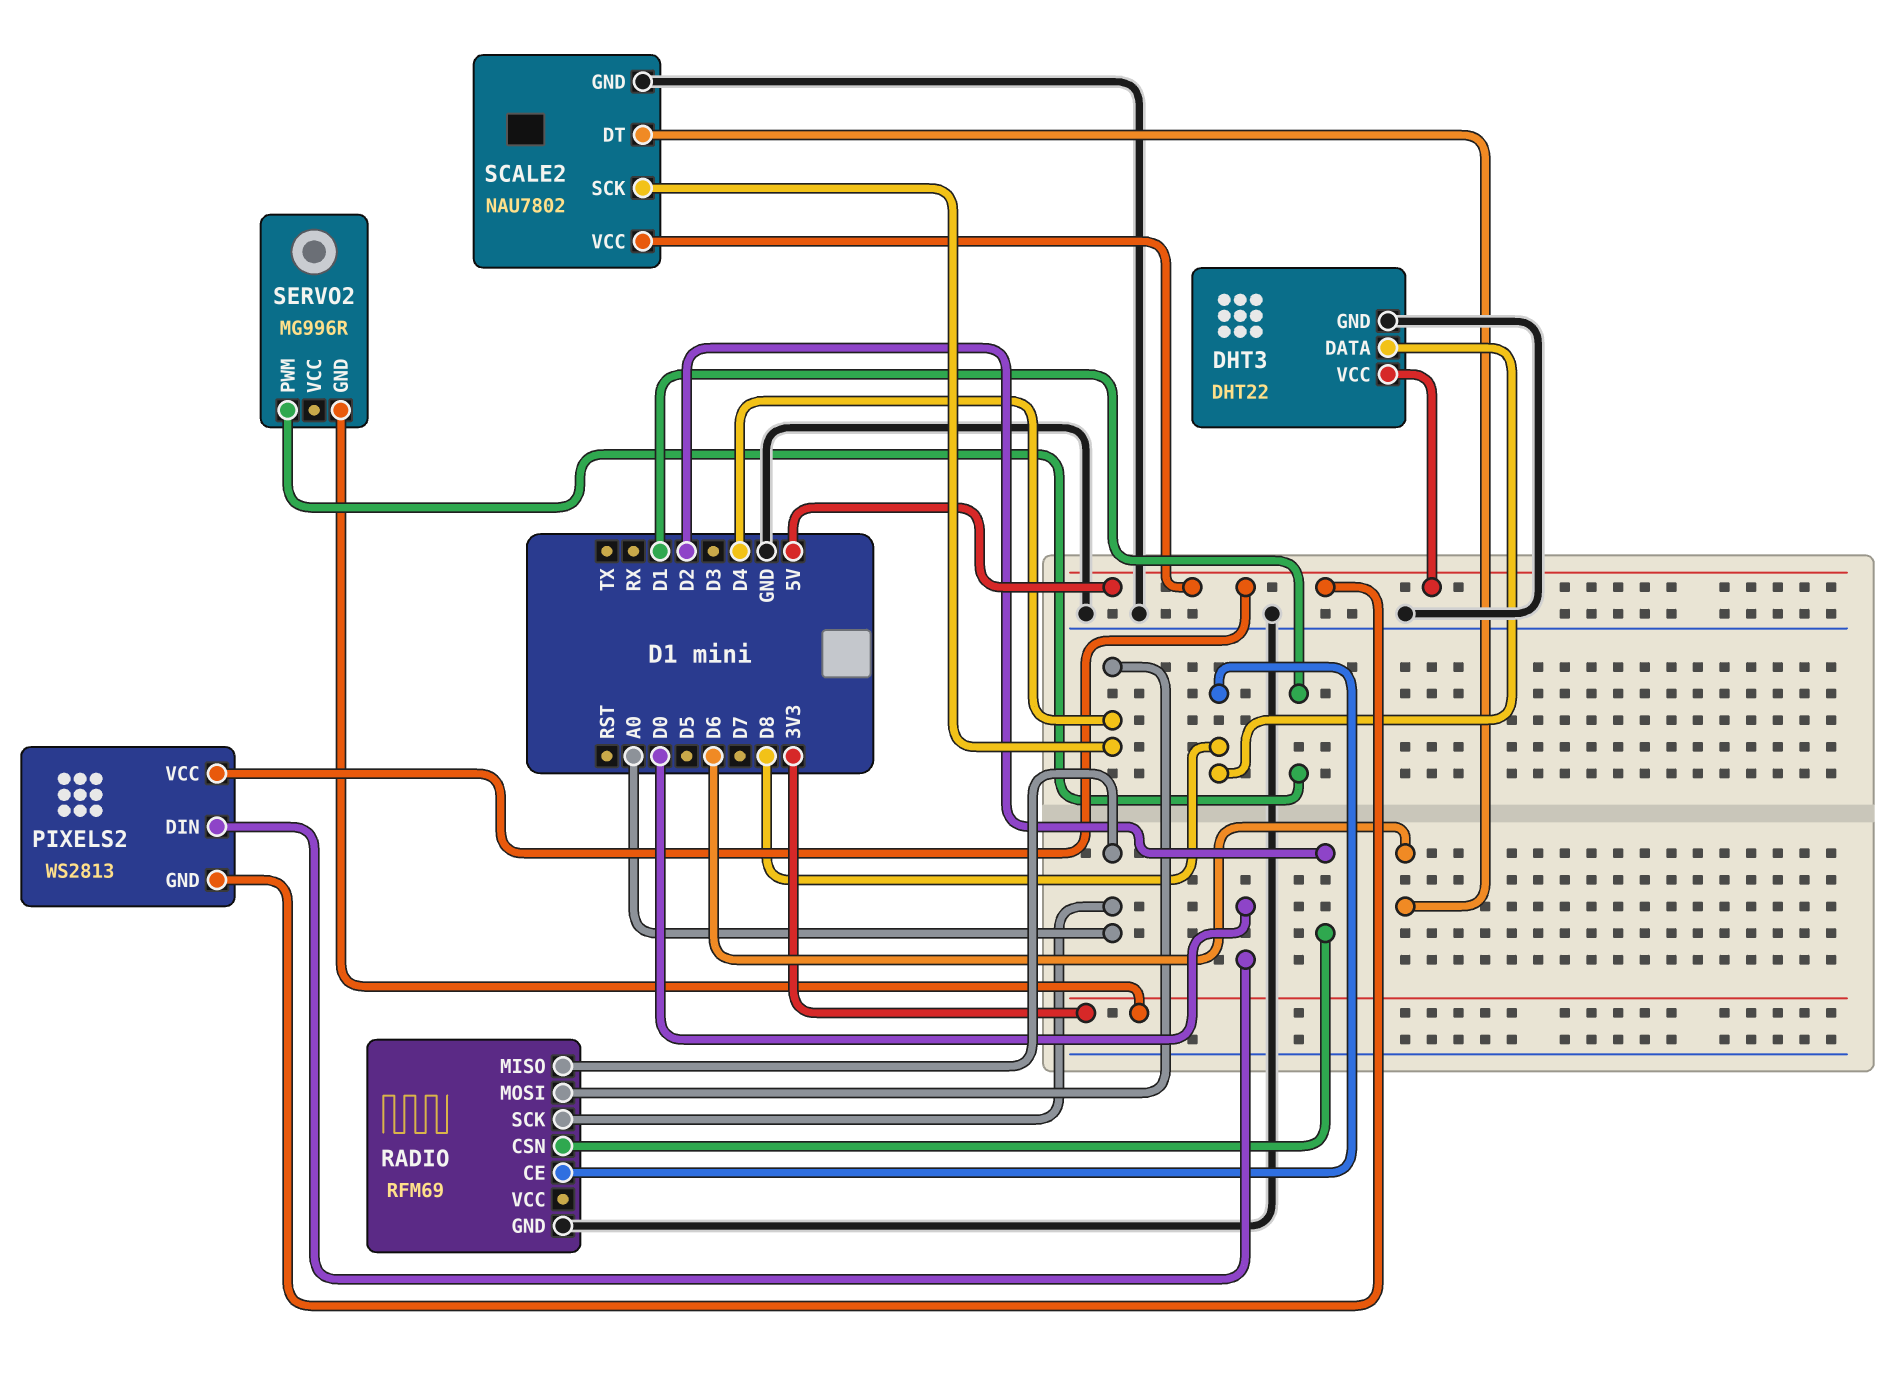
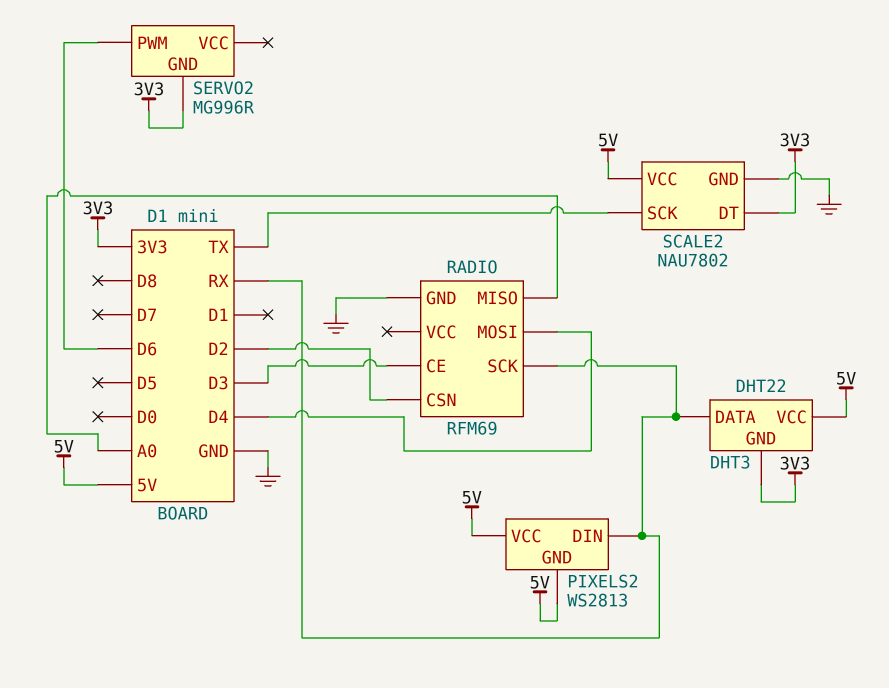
DHT3 pin DATA: D8 -> RX
DHT3 pin GND: GND -> 3V3
PIXELS2 pin DIN: D0 -> RX
RADIO pin CE: D8 -> D3
RADIO pin SCK: A0 -> RX
SCALE2 pin DT: D6 -> 3V3
SCALE2 pin SCK: D4 -> TX
SERVO2 pin PWM: D1 -> D6

